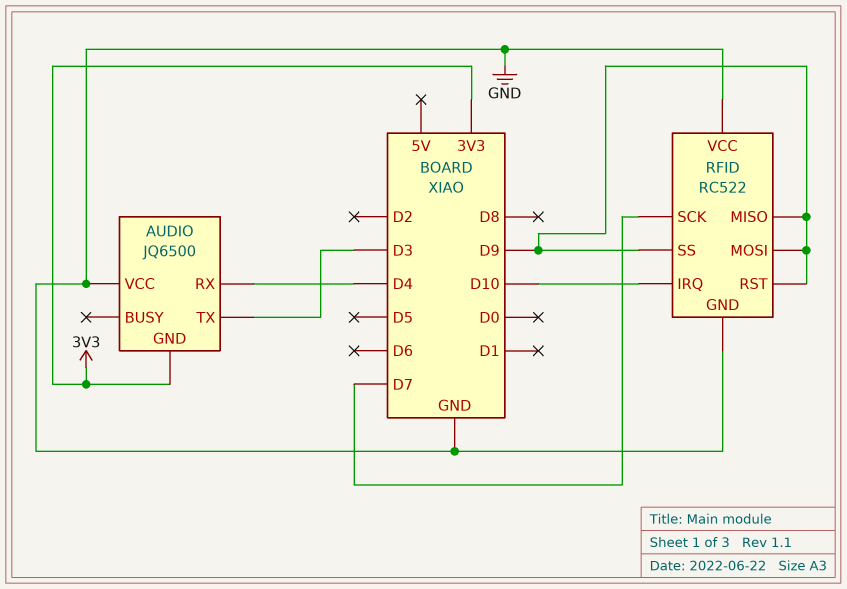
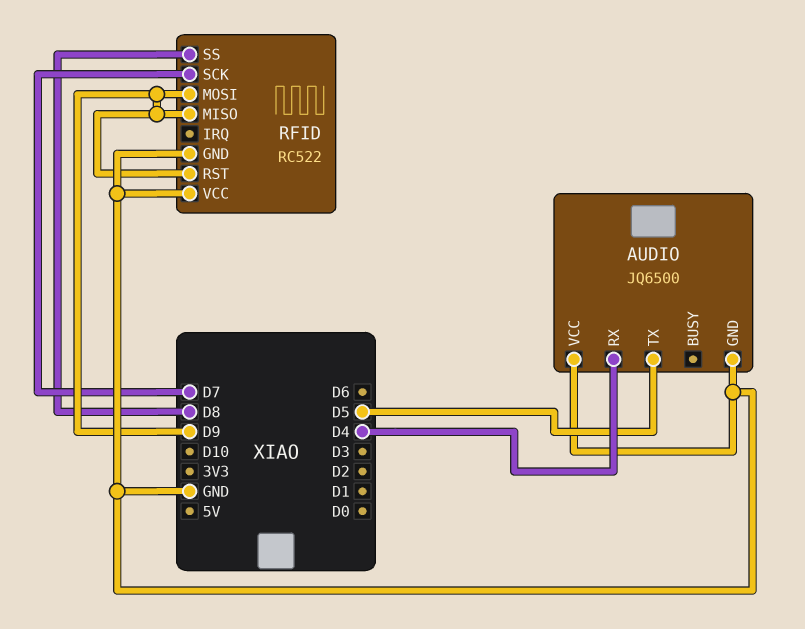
AUDIO pin GND: 3V3 -> GND
AUDIO pin TX: D3 -> D5
RFID pin IRQ: D10 -> none
RFID pin SS: D9 -> D8

